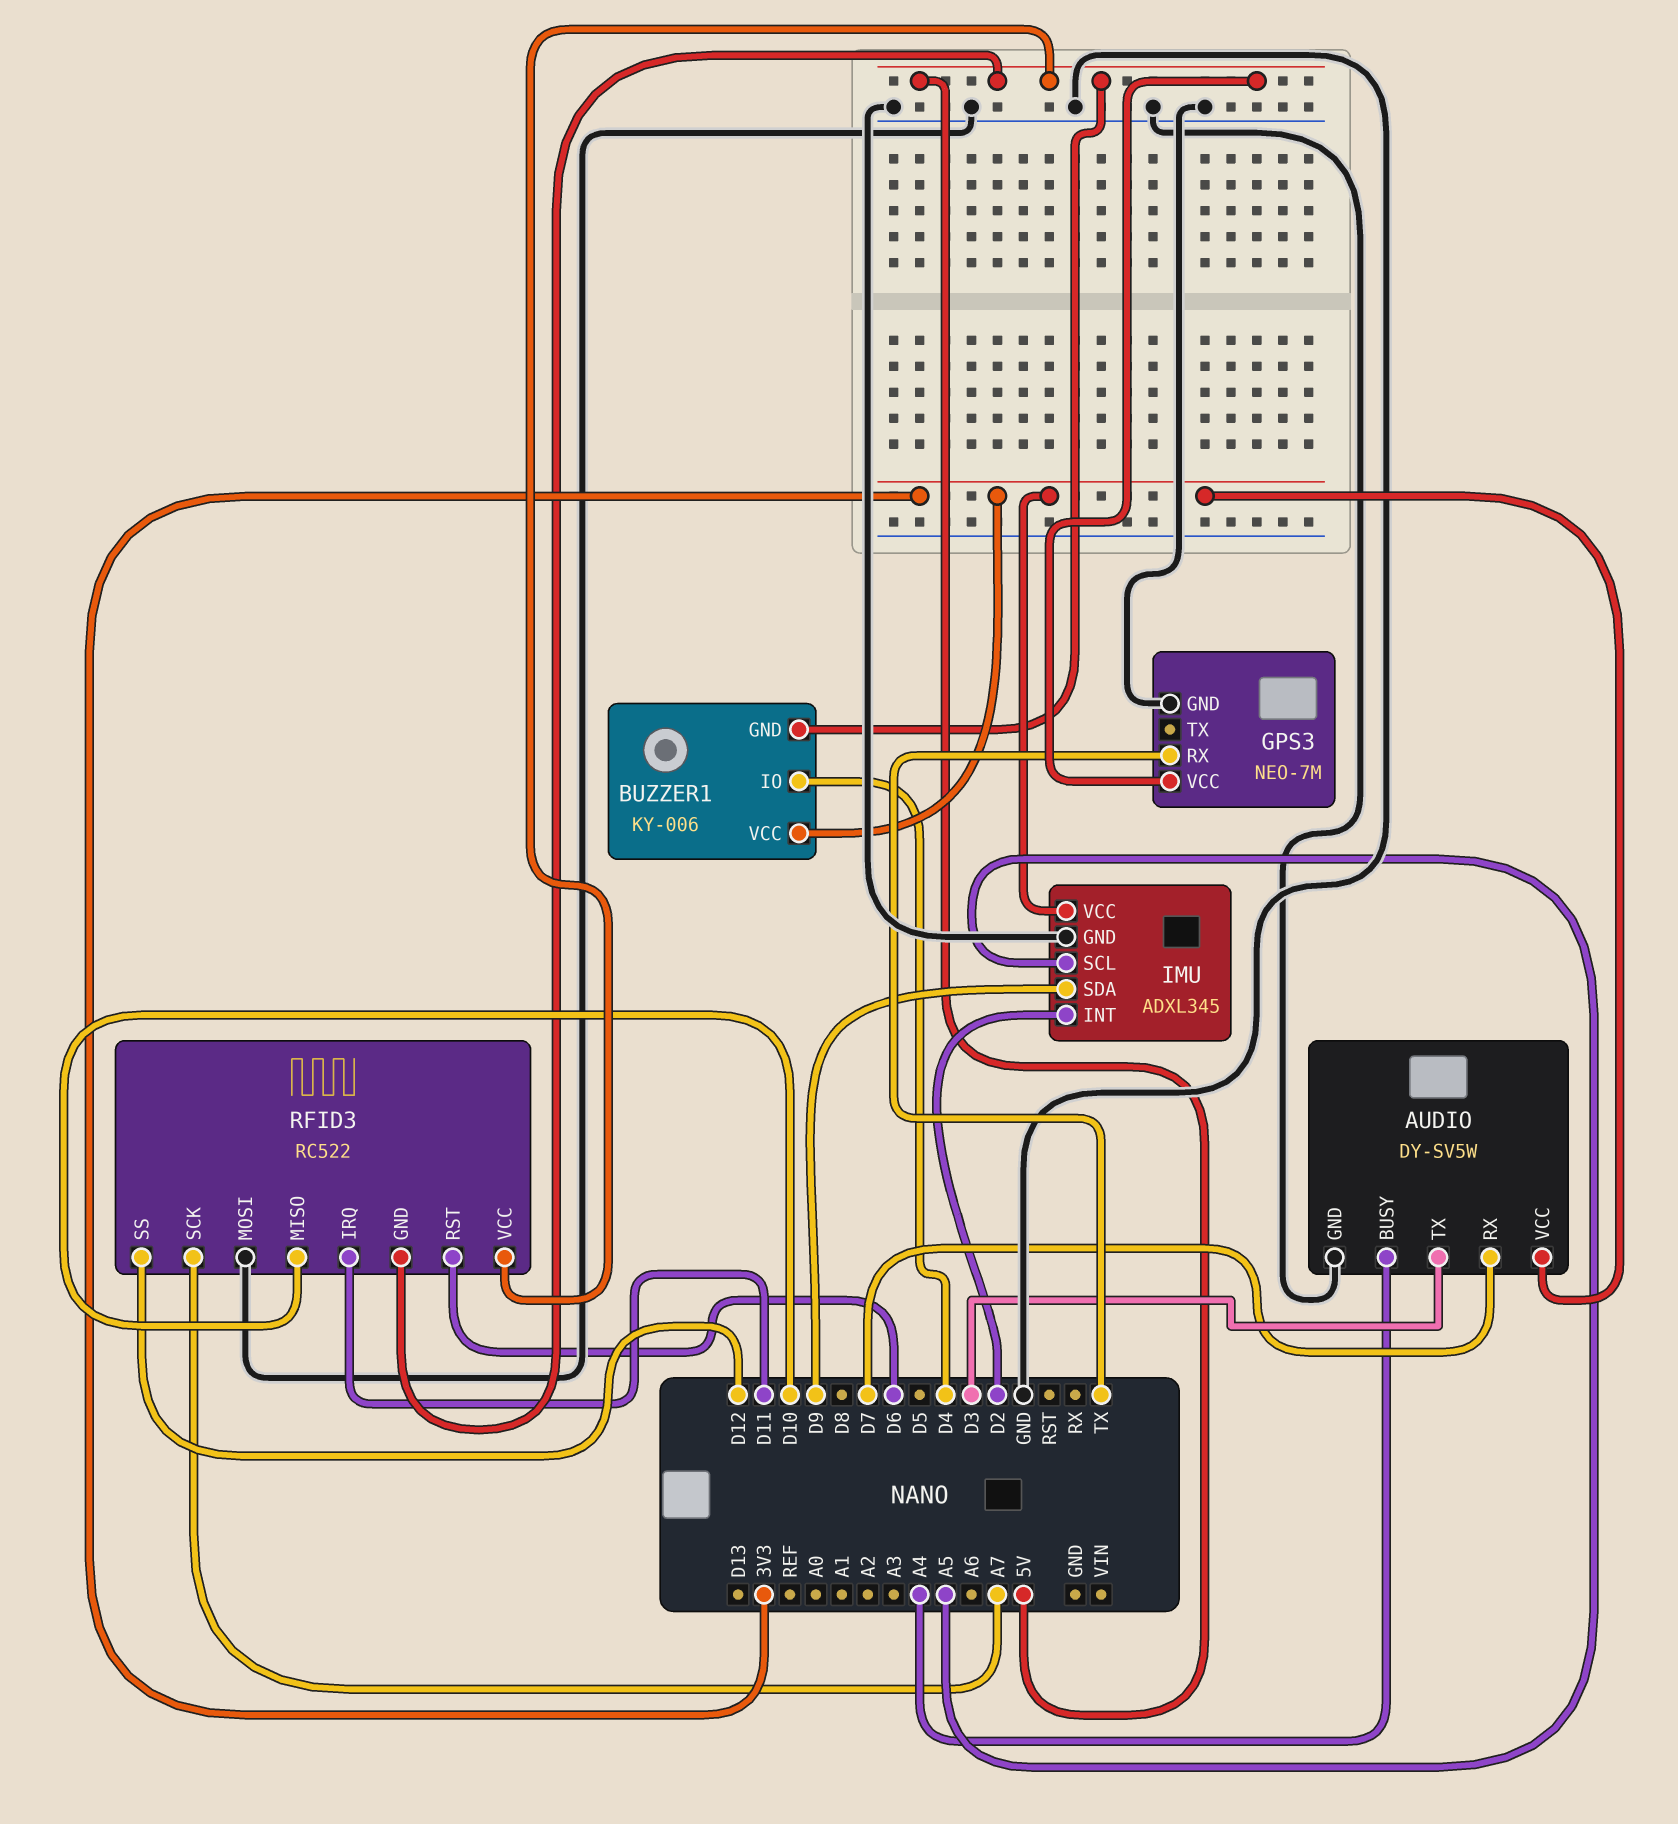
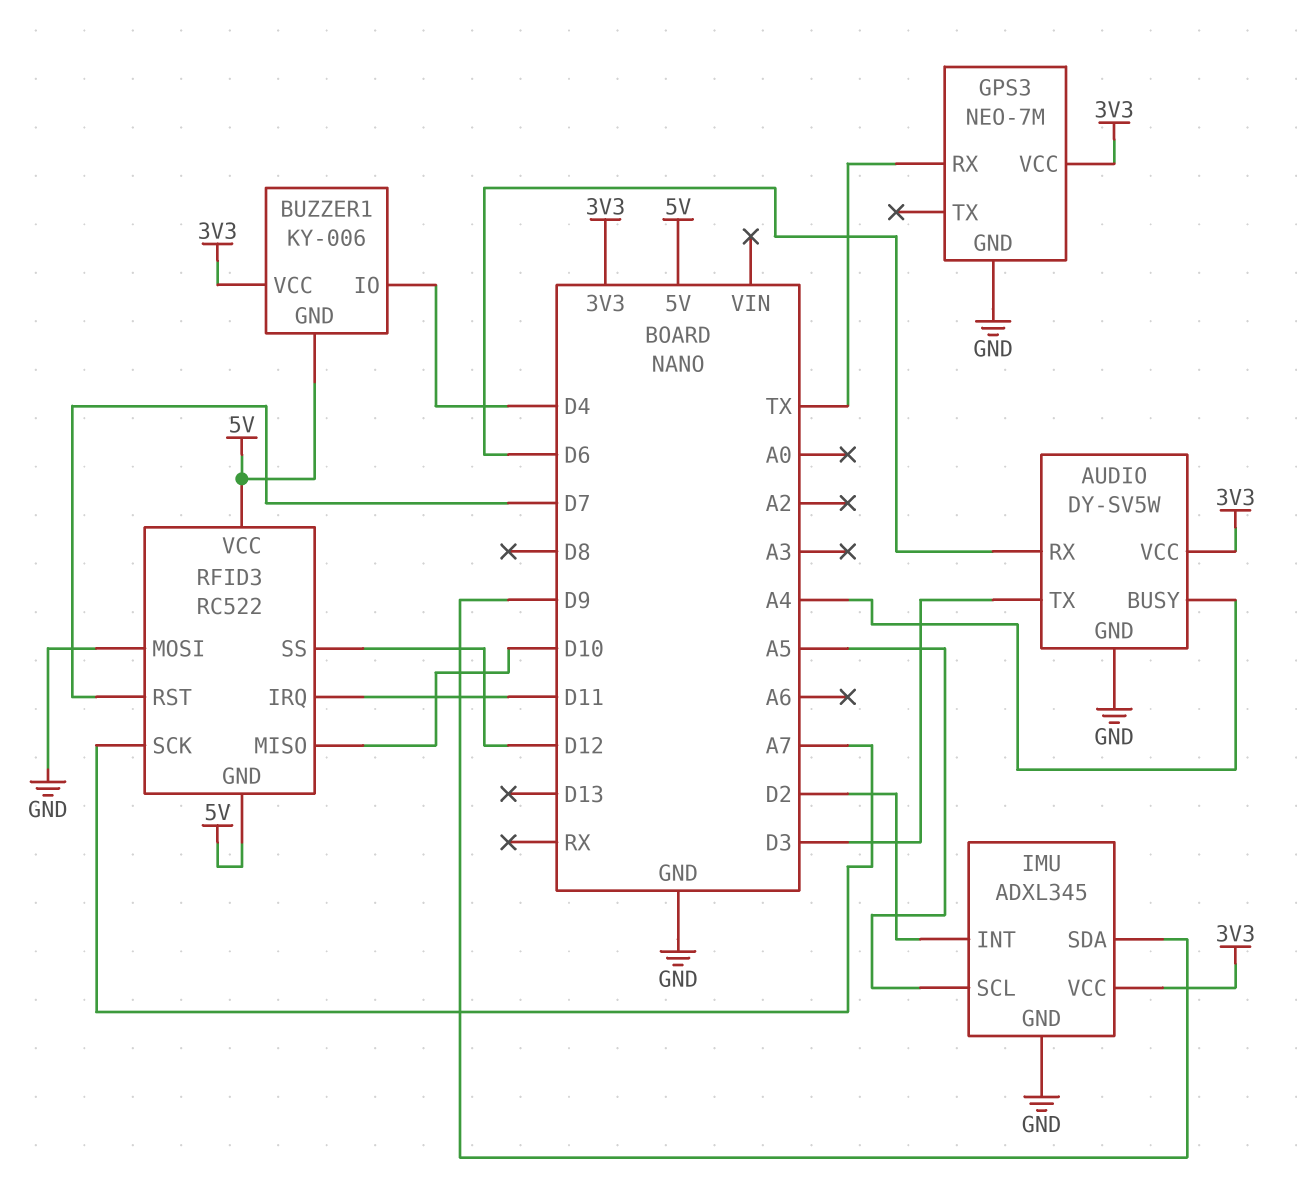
AUDIO pin RX: D7 -> D6
GPS3 pin VCC: 5V -> 3V3
RFID3 pin RST: D6 -> D7

